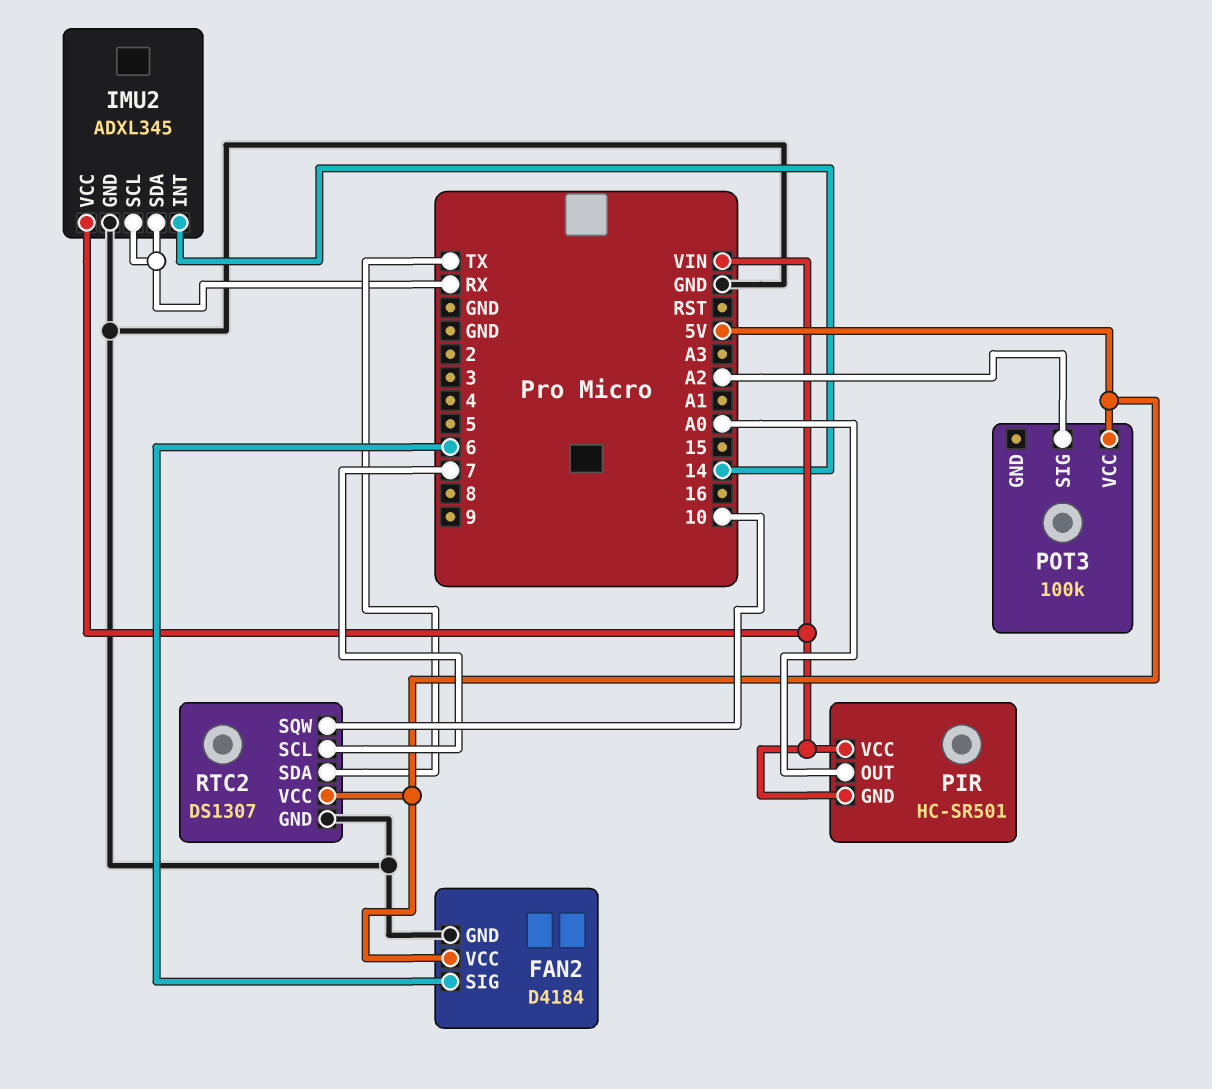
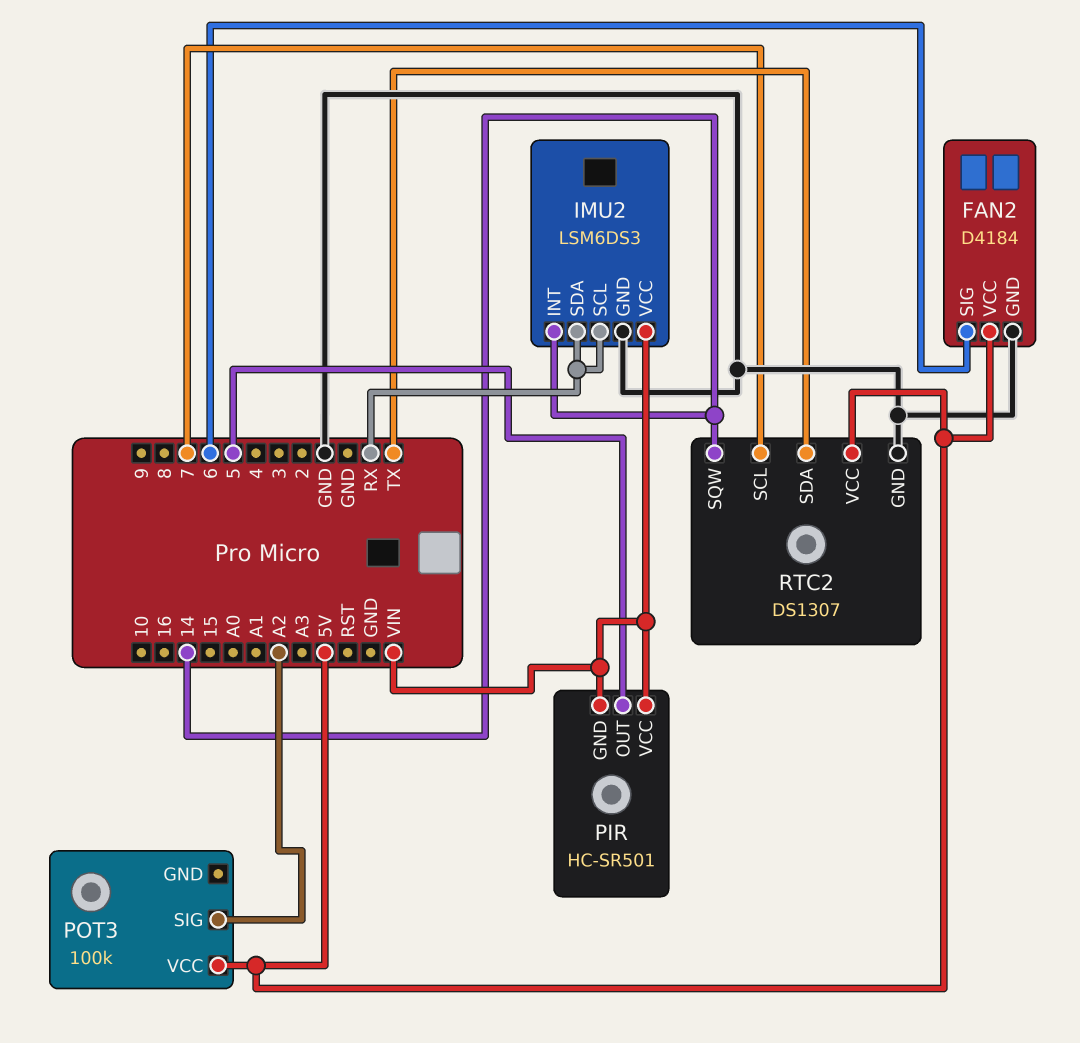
IMU2: ADXL345 -> LSM6DS3
PIR pin OUT: A0 -> 5
RTC2 pin SQW: 10 -> 14

